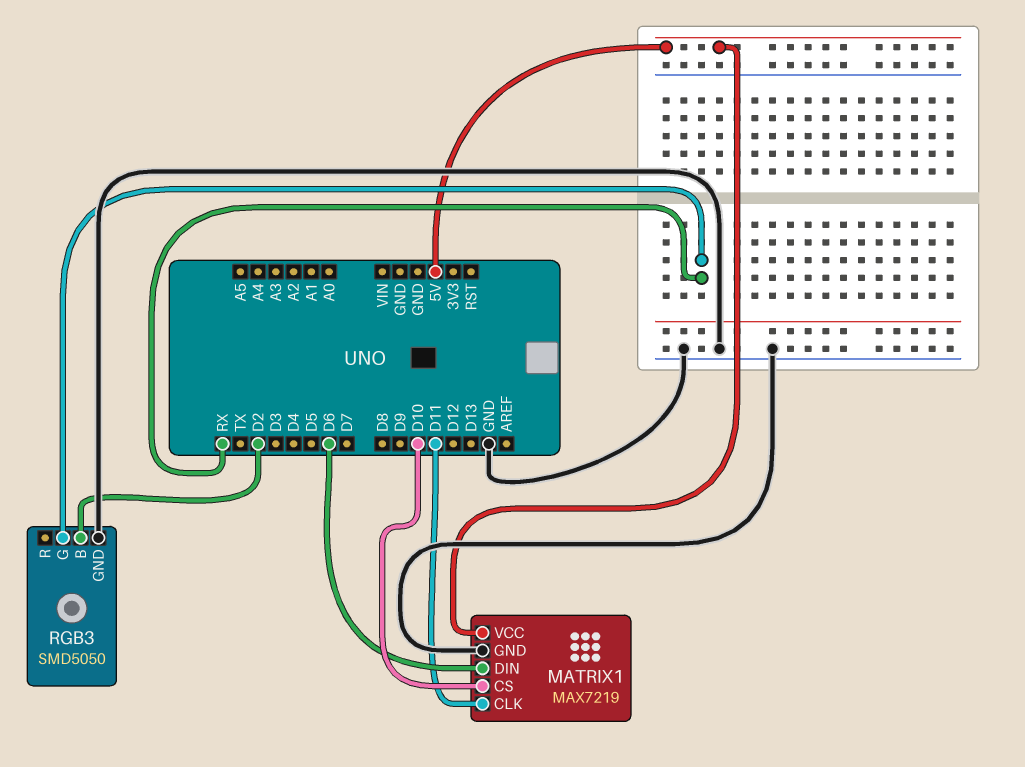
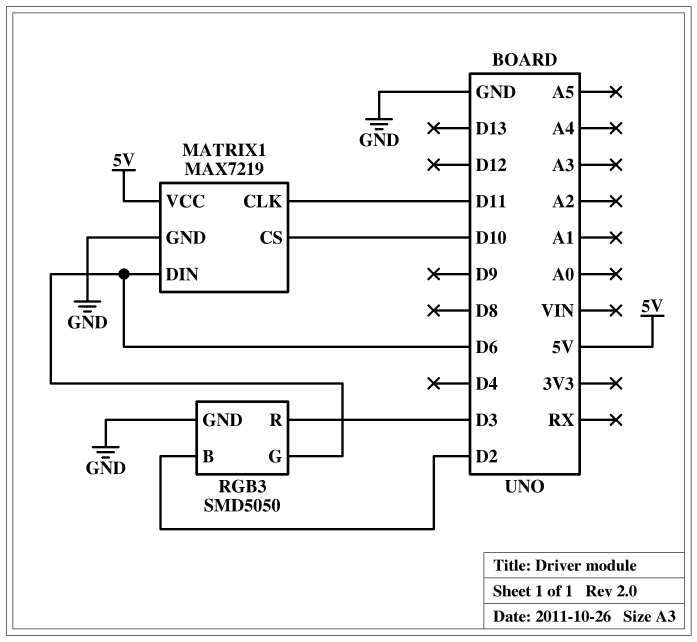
RGB3 pin G: RX -> D6
RGB3 pin R: none -> D3

